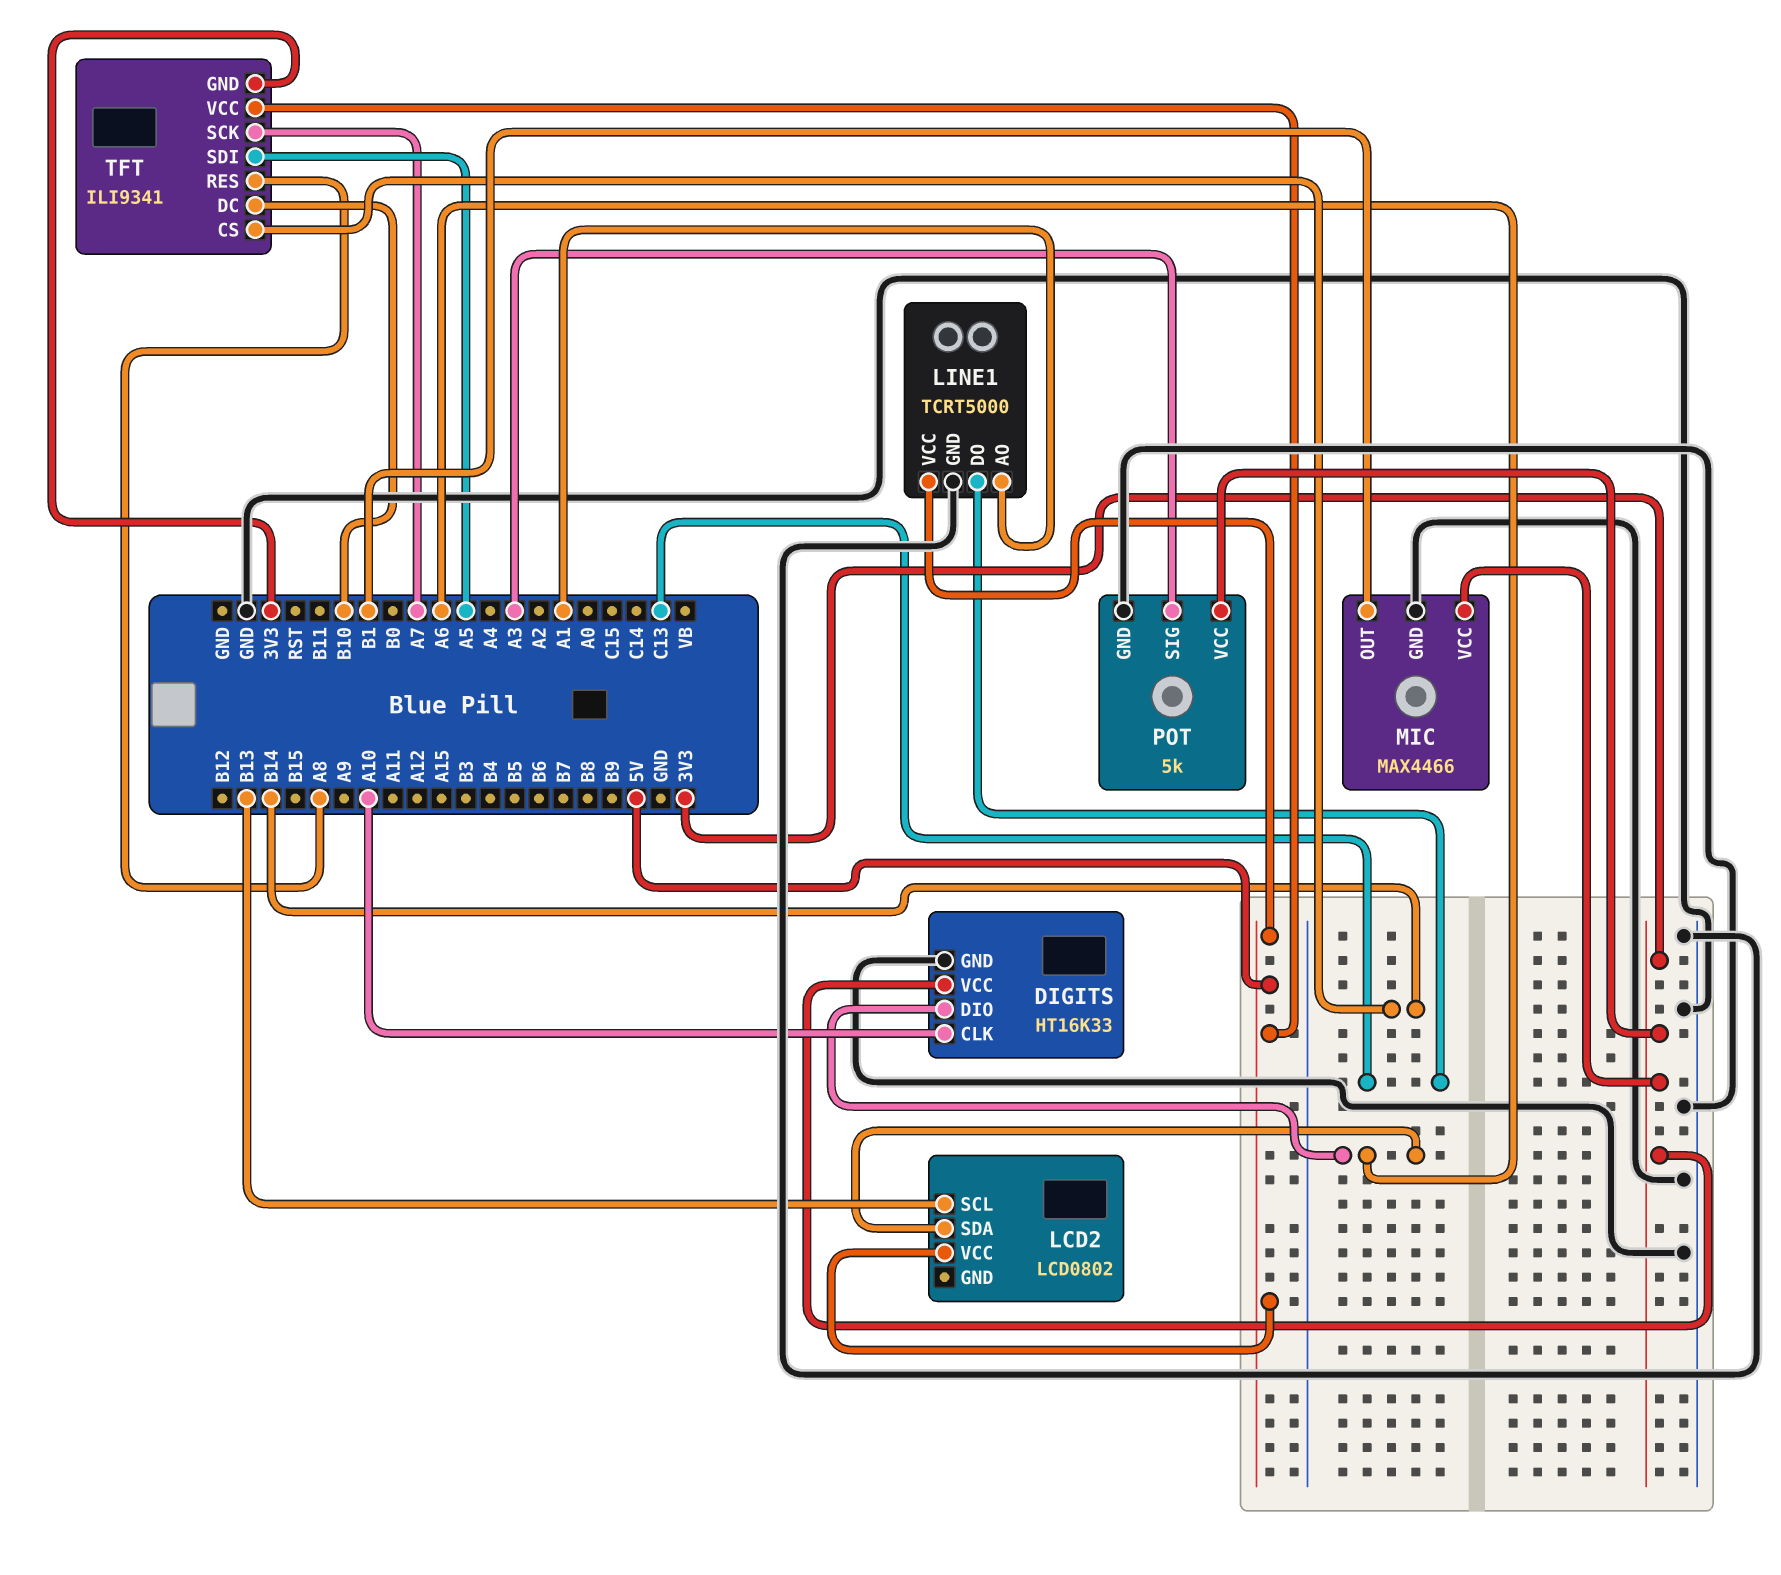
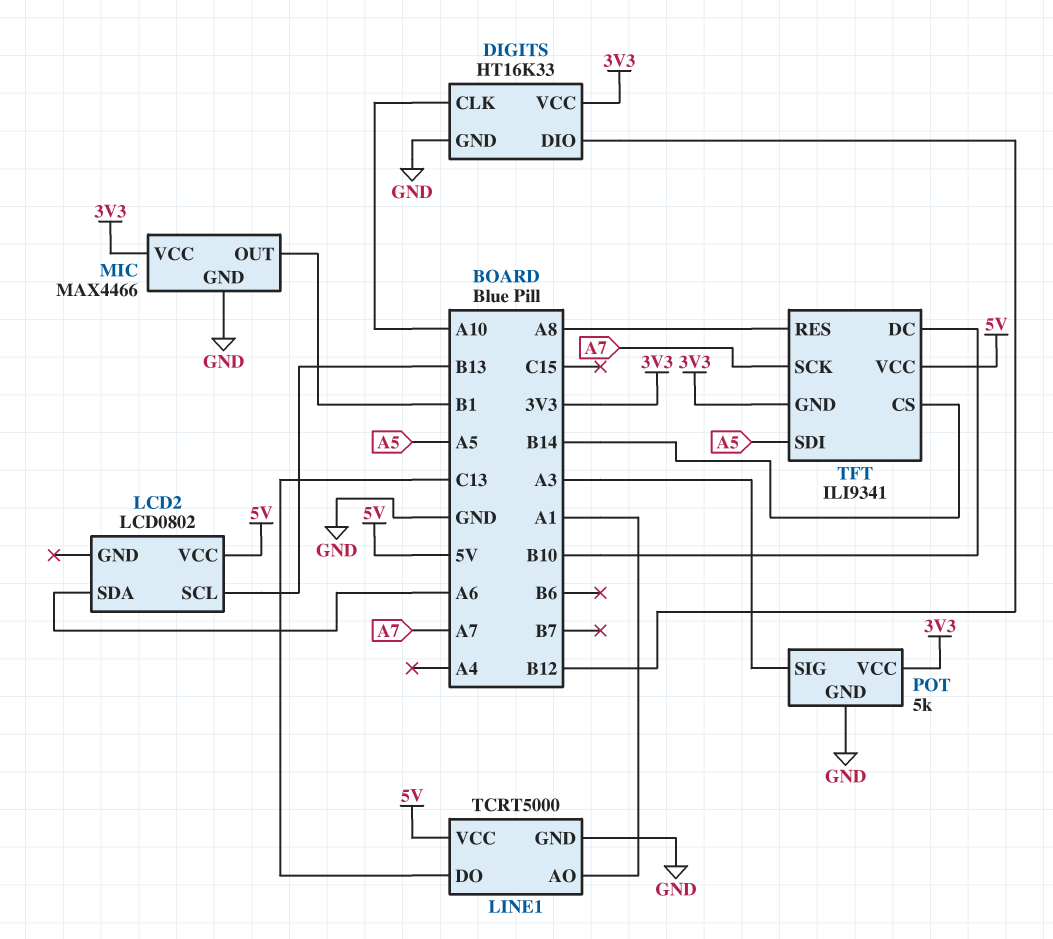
DIGITS pin DIO: A6 -> B12

